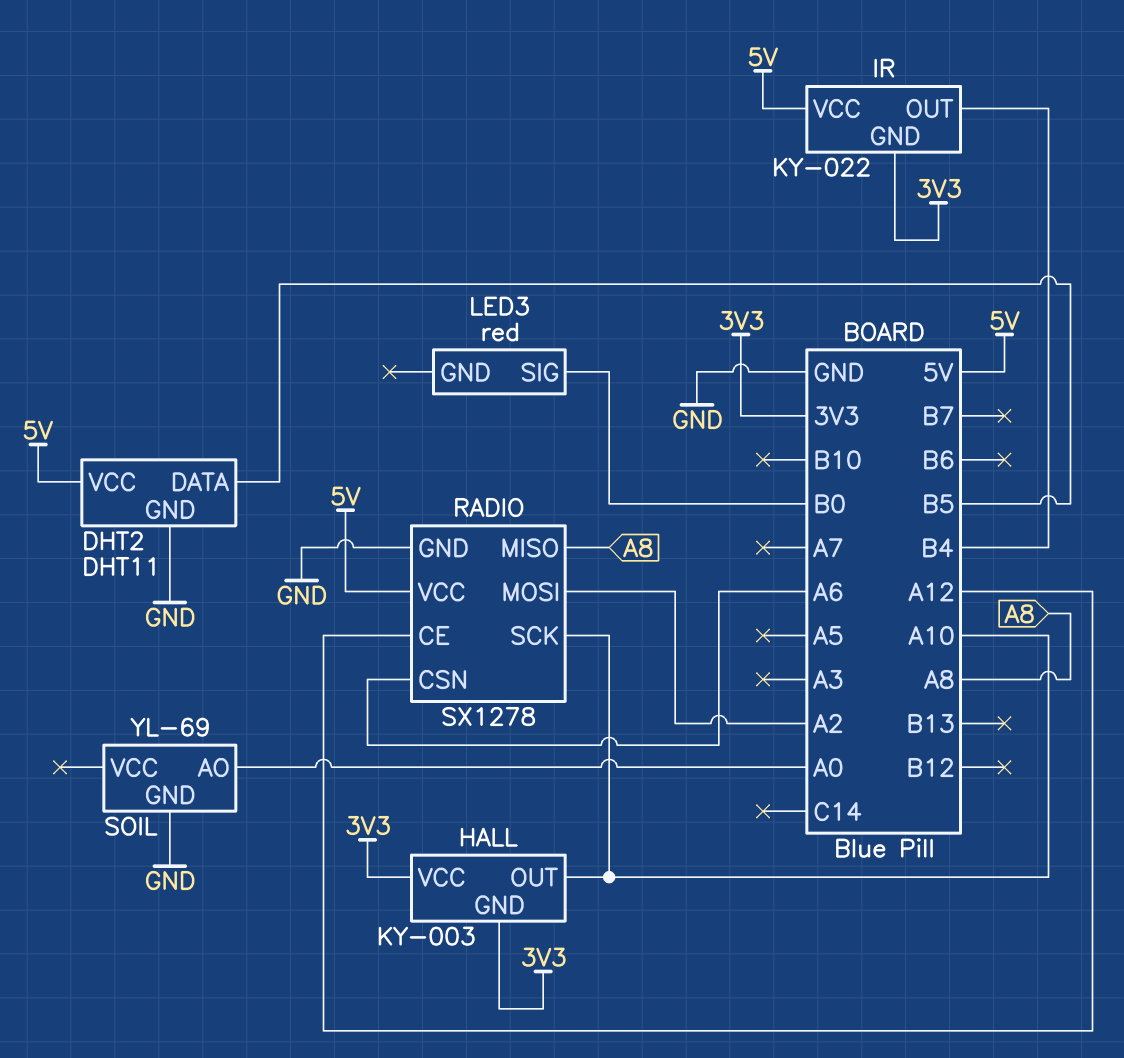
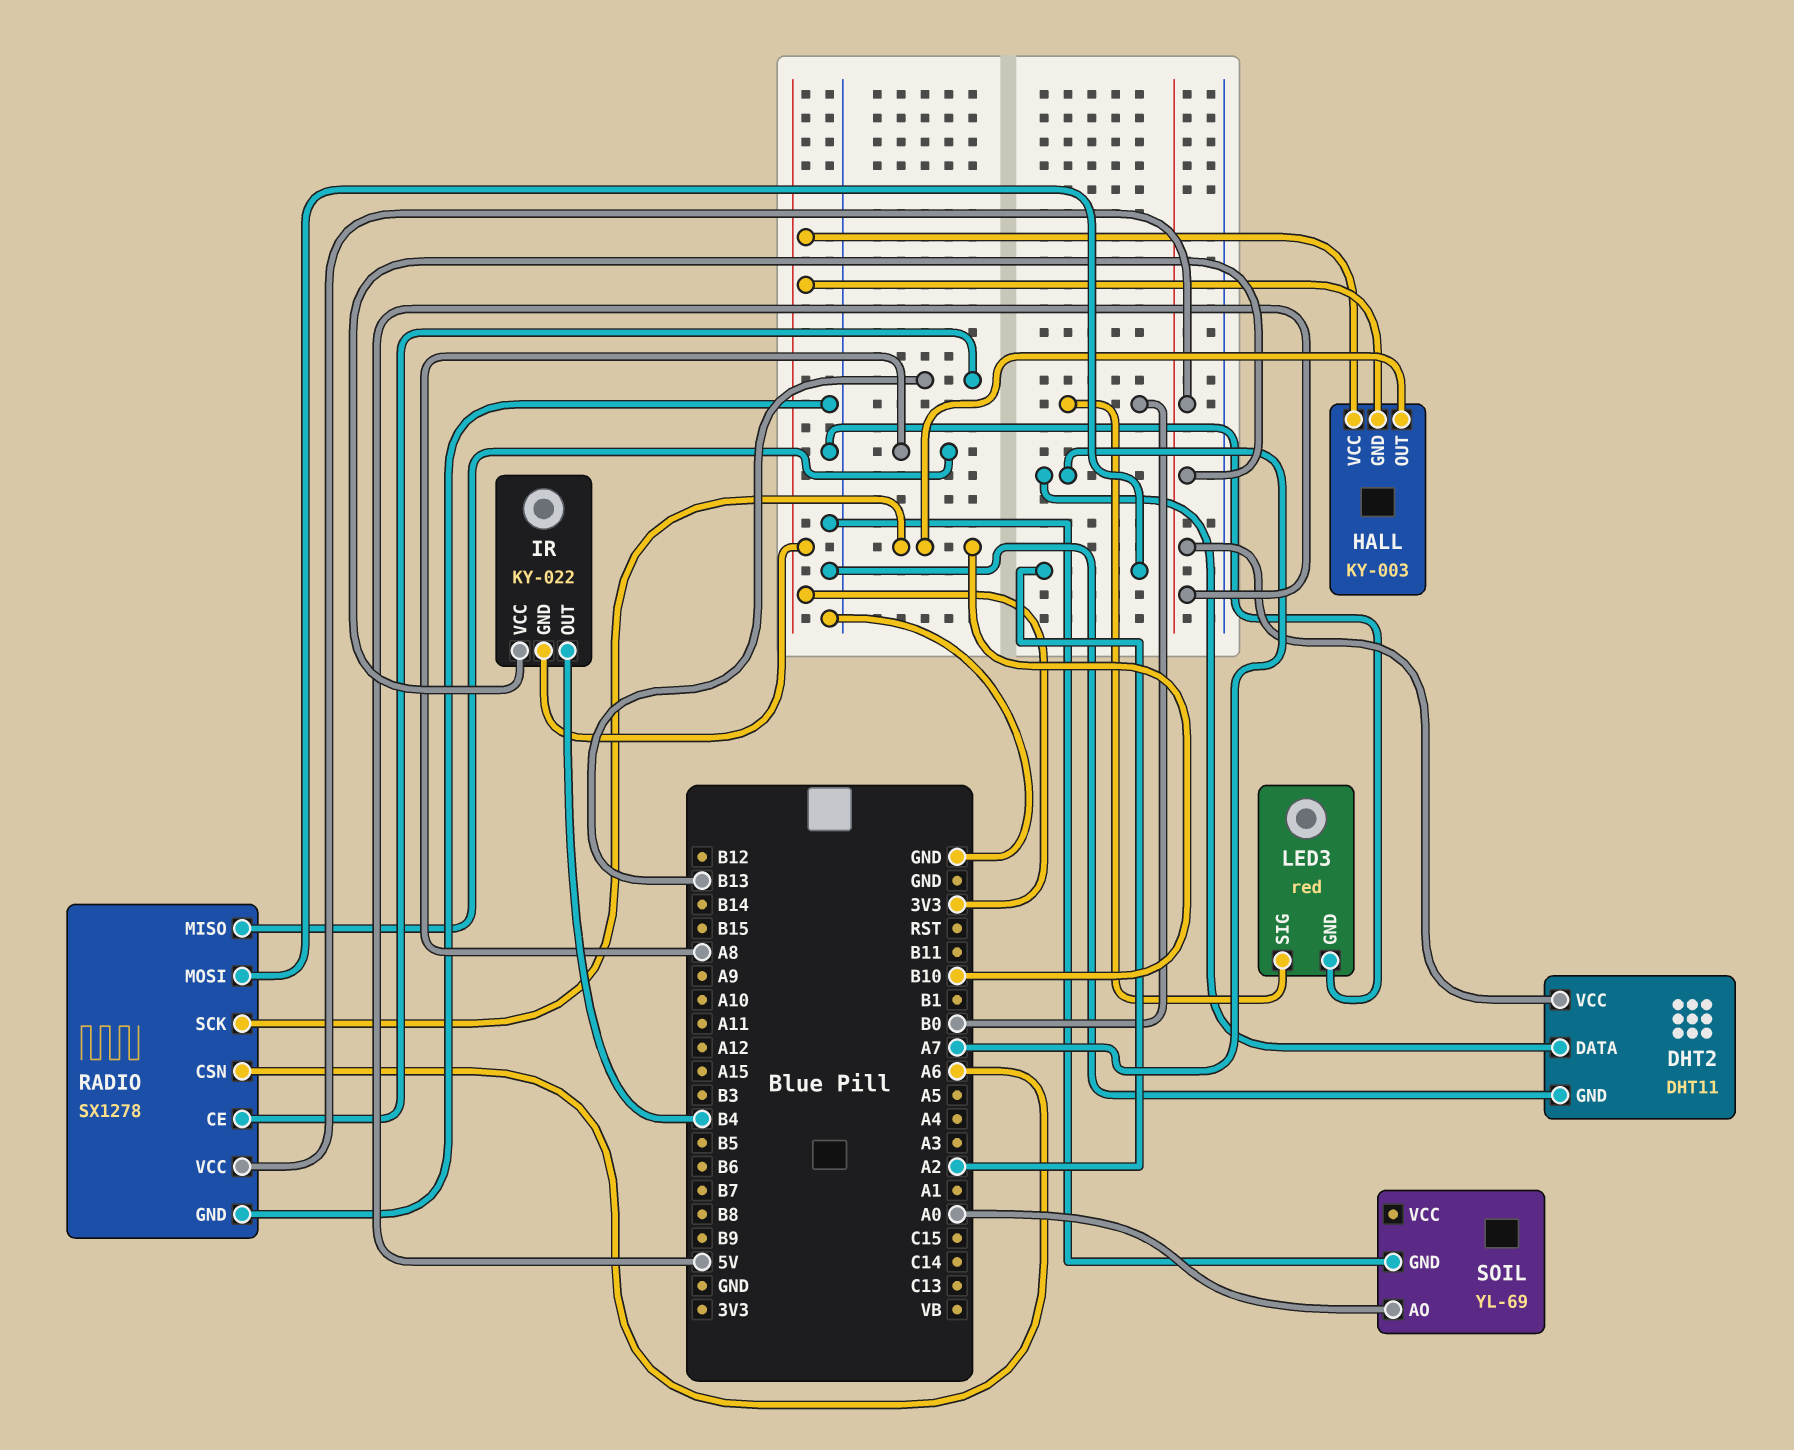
DHT2 pin DATA: B5 -> A7
HALL pin OUT: A10 -> B10
LED3 pin GND: none -> GND
RADIO pin CE: A12 -> B13
RADIO pin SCK: A10 -> B10

